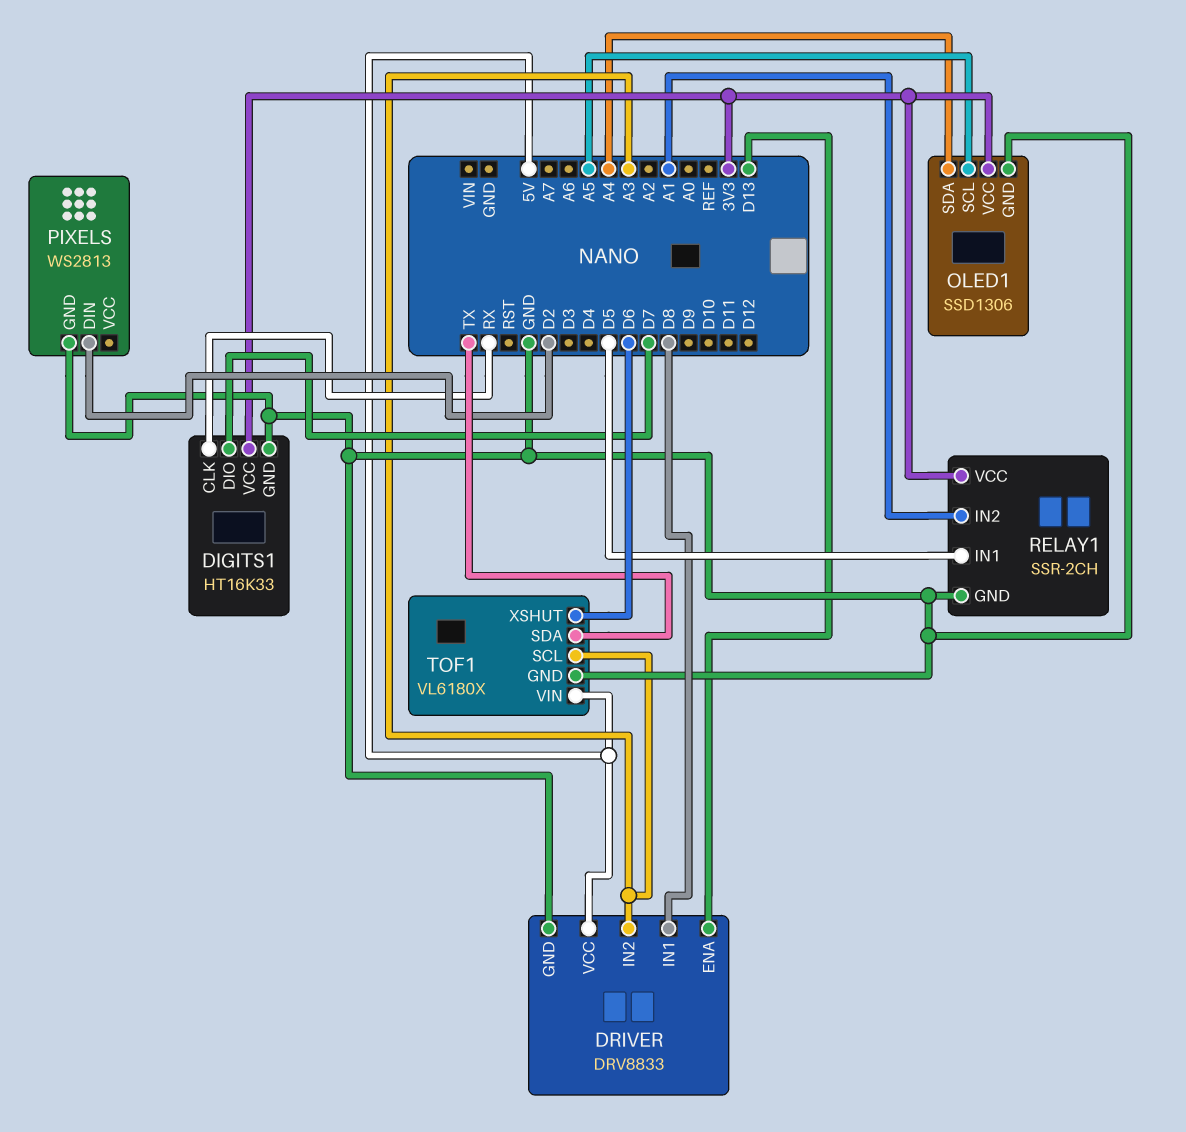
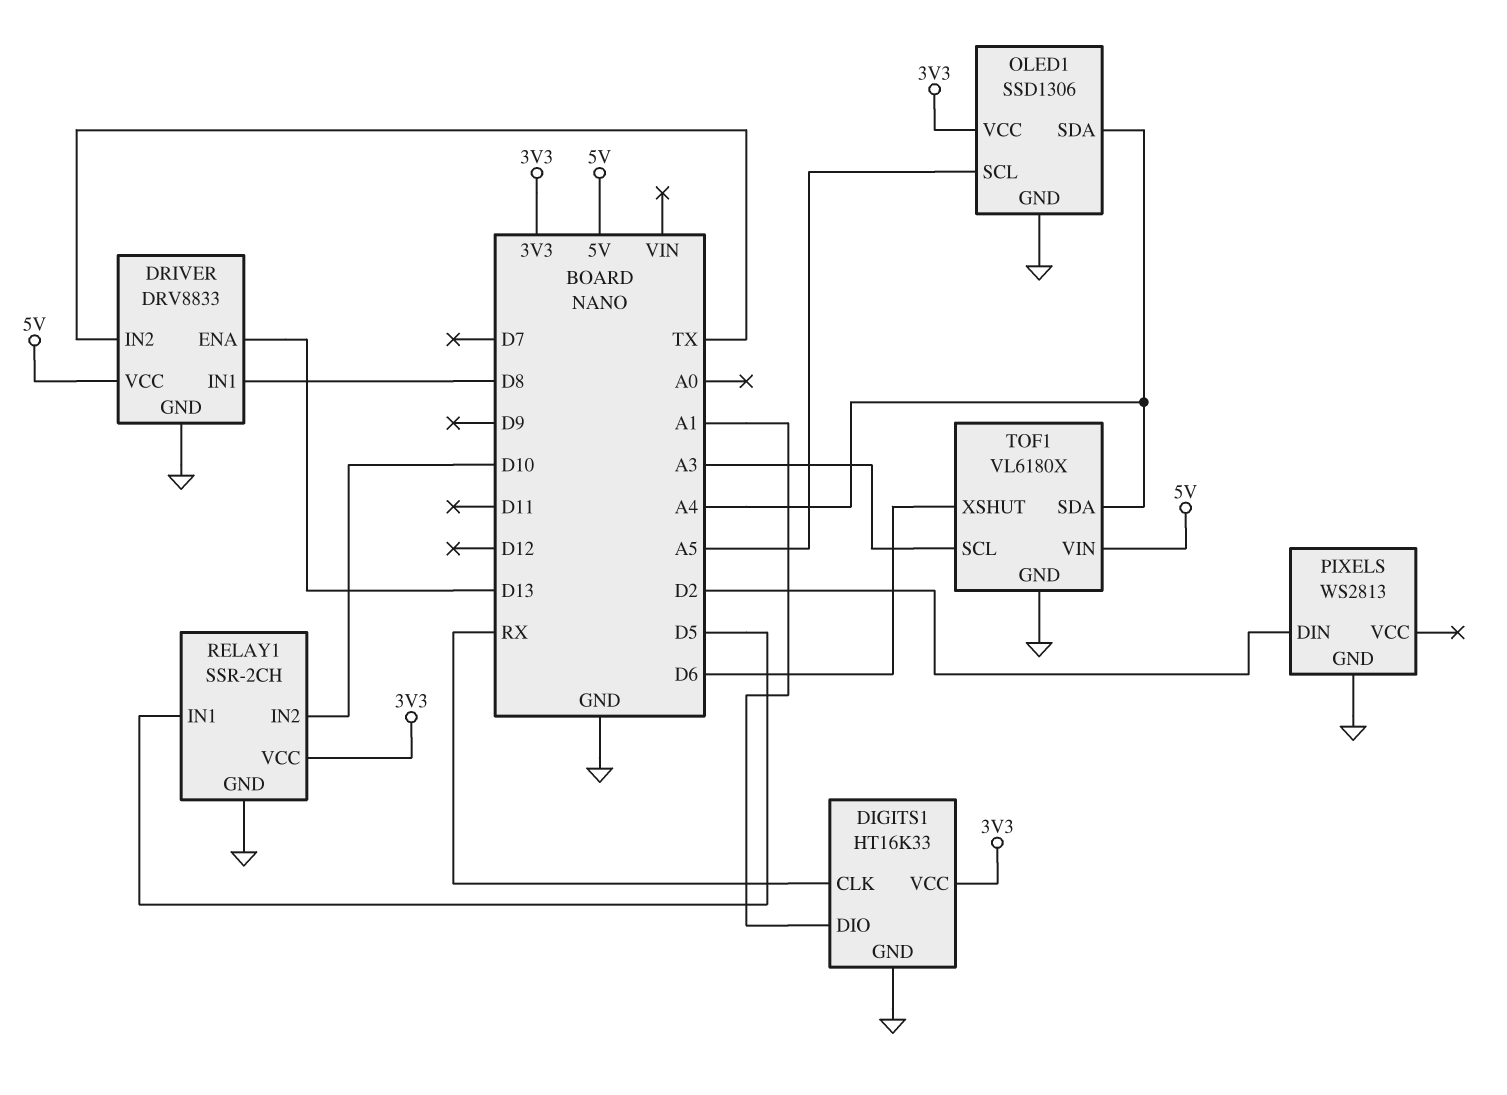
DIGITS1 pin DIO: D7 -> A1
DRIVER pin IN2: A3 -> TX
RELAY1 pin IN2: A1 -> D10
TOF1 pin SDA: TX -> A4

